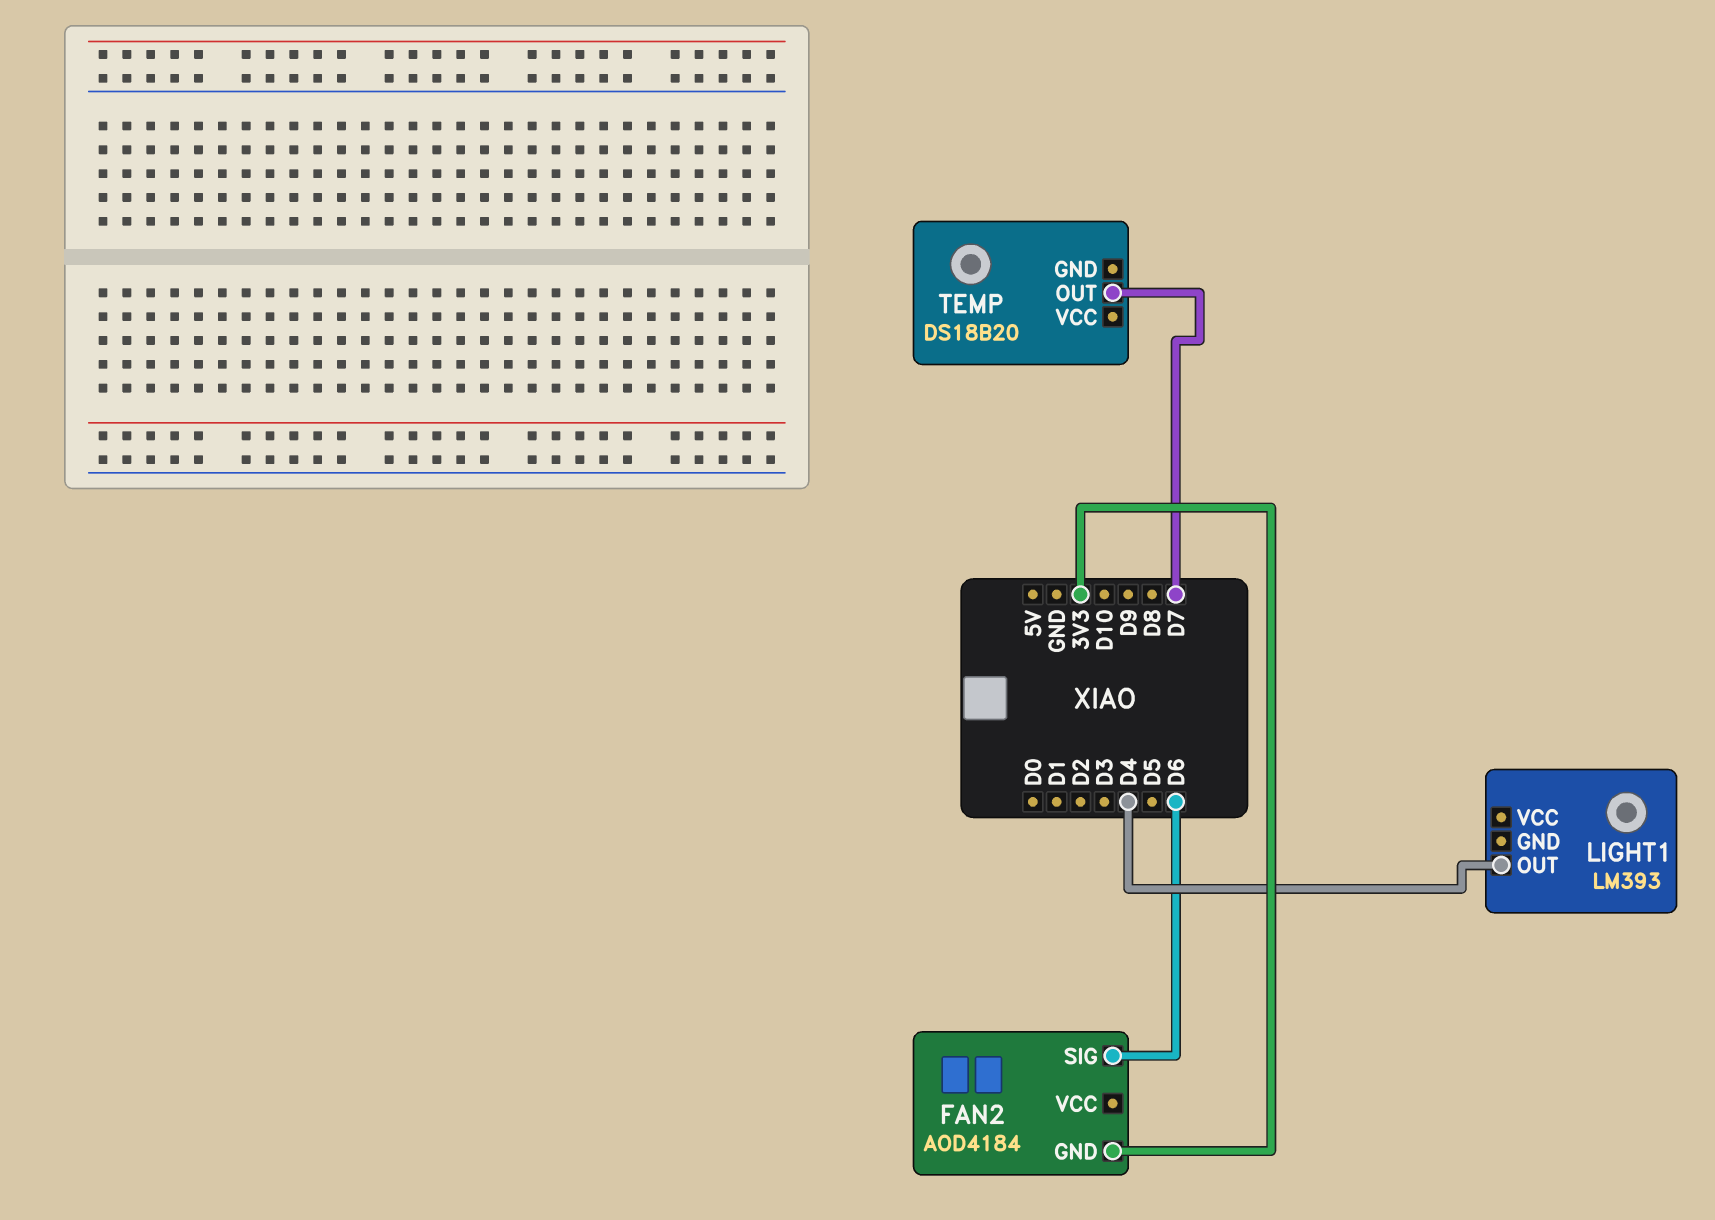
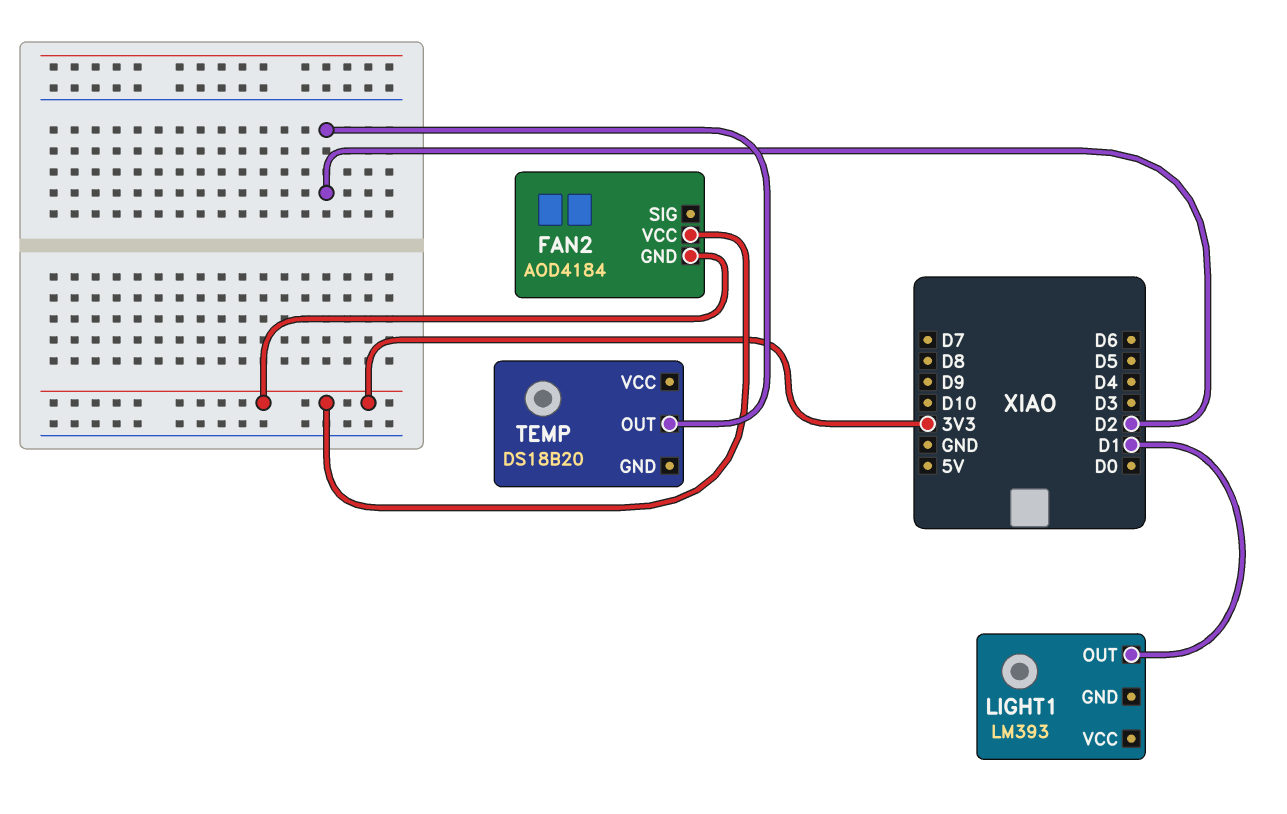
FAN2 pin SIG: D6 -> none
FAN2 pin VCC: none -> 3V3
LIGHT1 pin OUT: D4 -> D1
TEMP pin OUT: D7 -> D2

